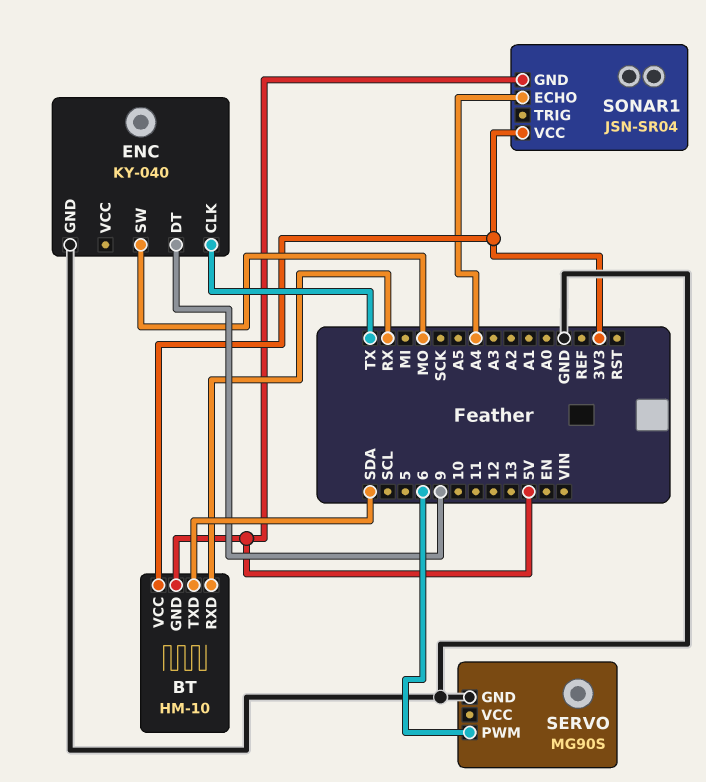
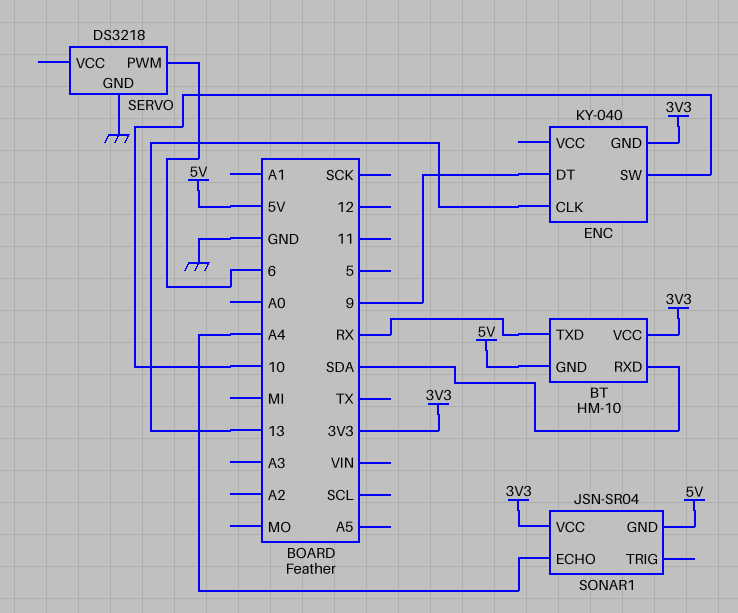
BT pin RXD: RX -> SDA
BT pin TXD: SDA -> RX
ENC pin CLK: TX -> 13
ENC pin GND: GND -> 3V3
ENC pin SW: MO -> 10
SERVO: MG90S -> DS3218

